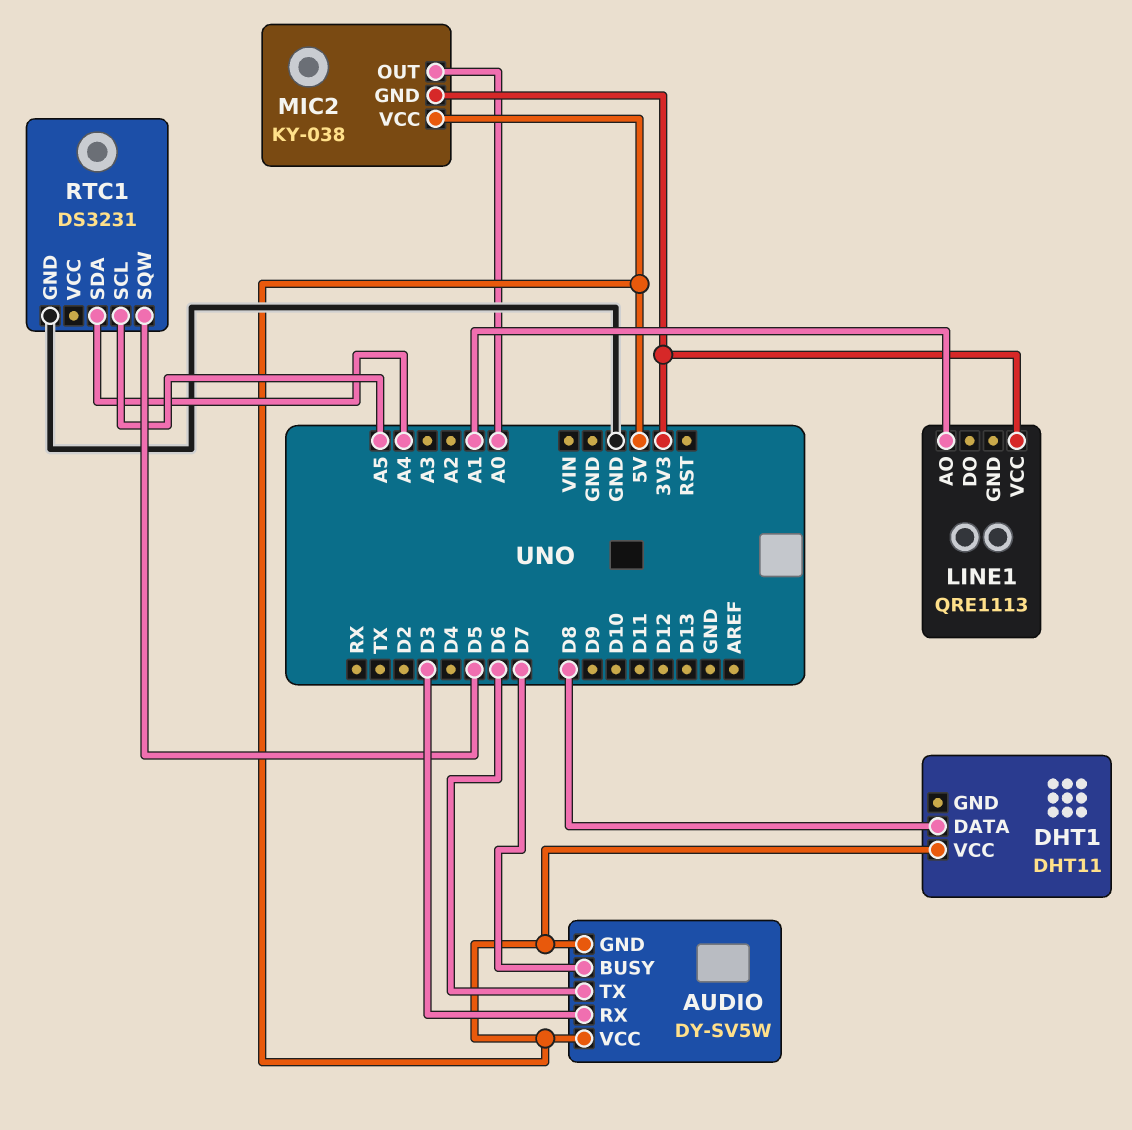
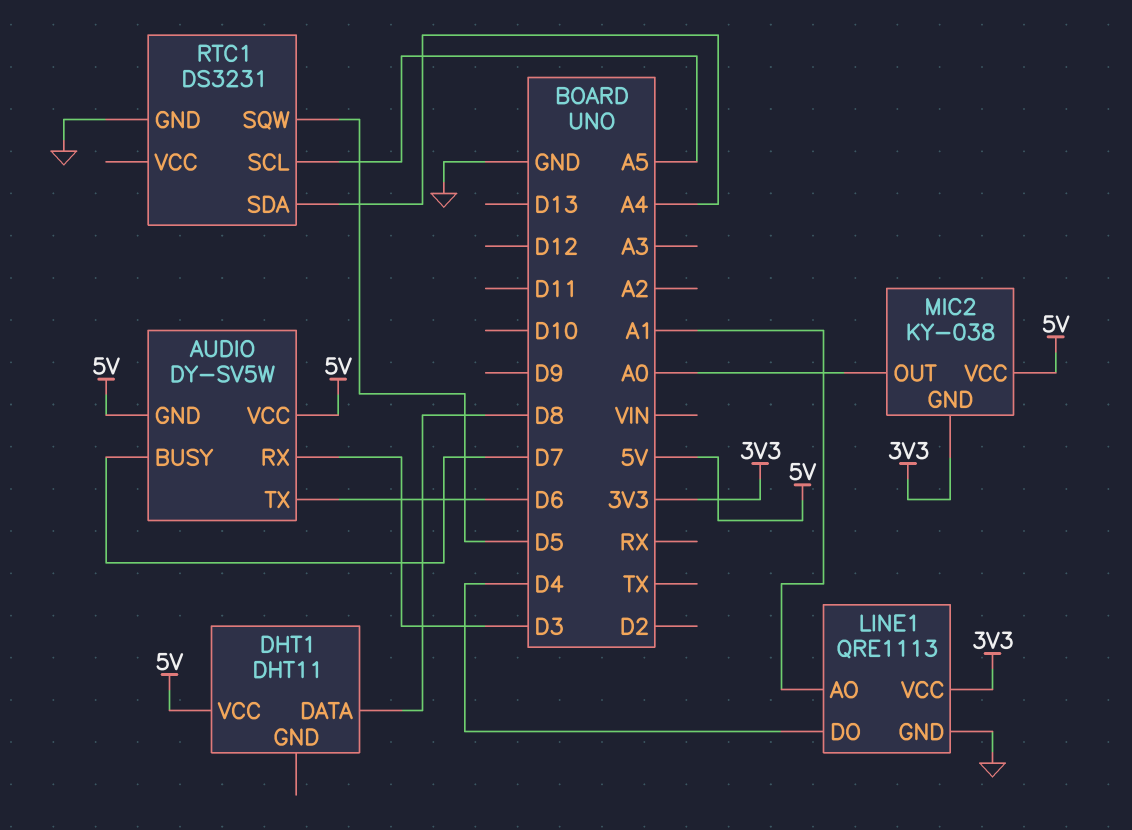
LINE1 pin DO: none -> D4
LINE1 pin GND: none -> GND

